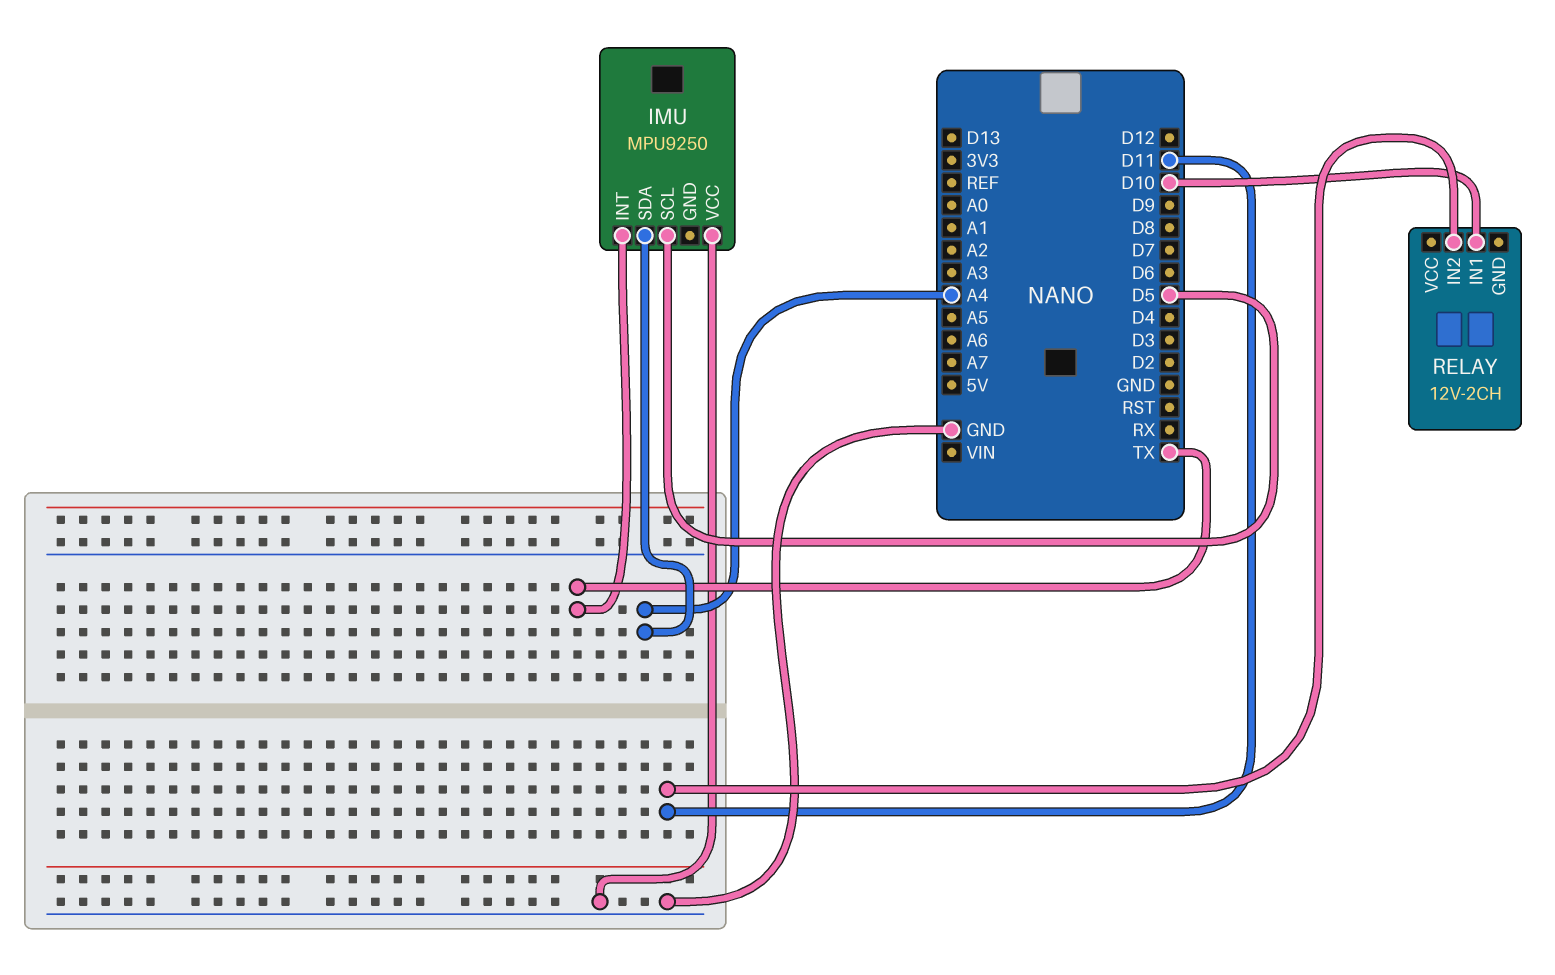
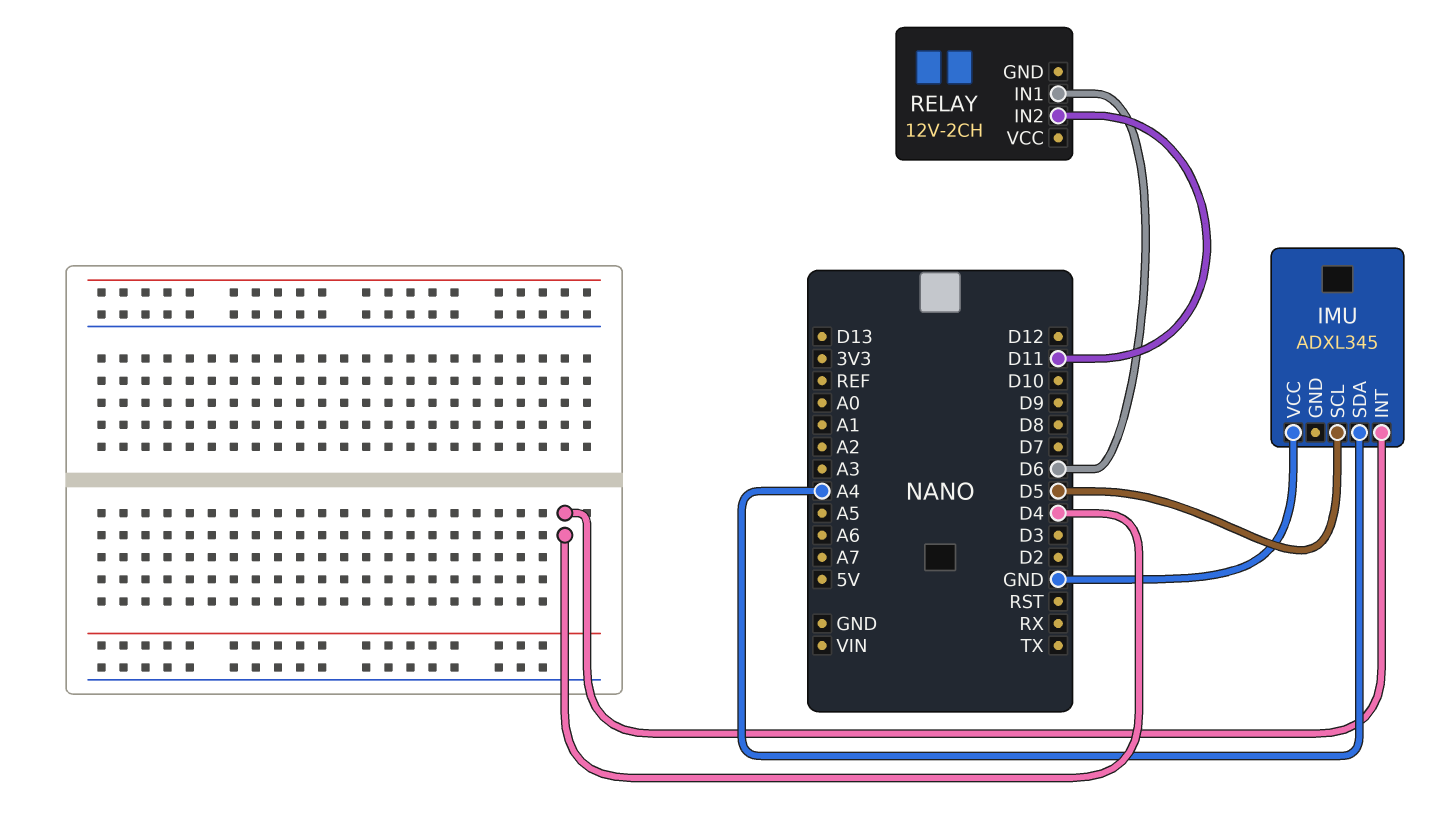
IMU: MPU9250 -> ADXL345
IMU pin INT: TX -> D4
RELAY pin IN1: D10 -> D6

